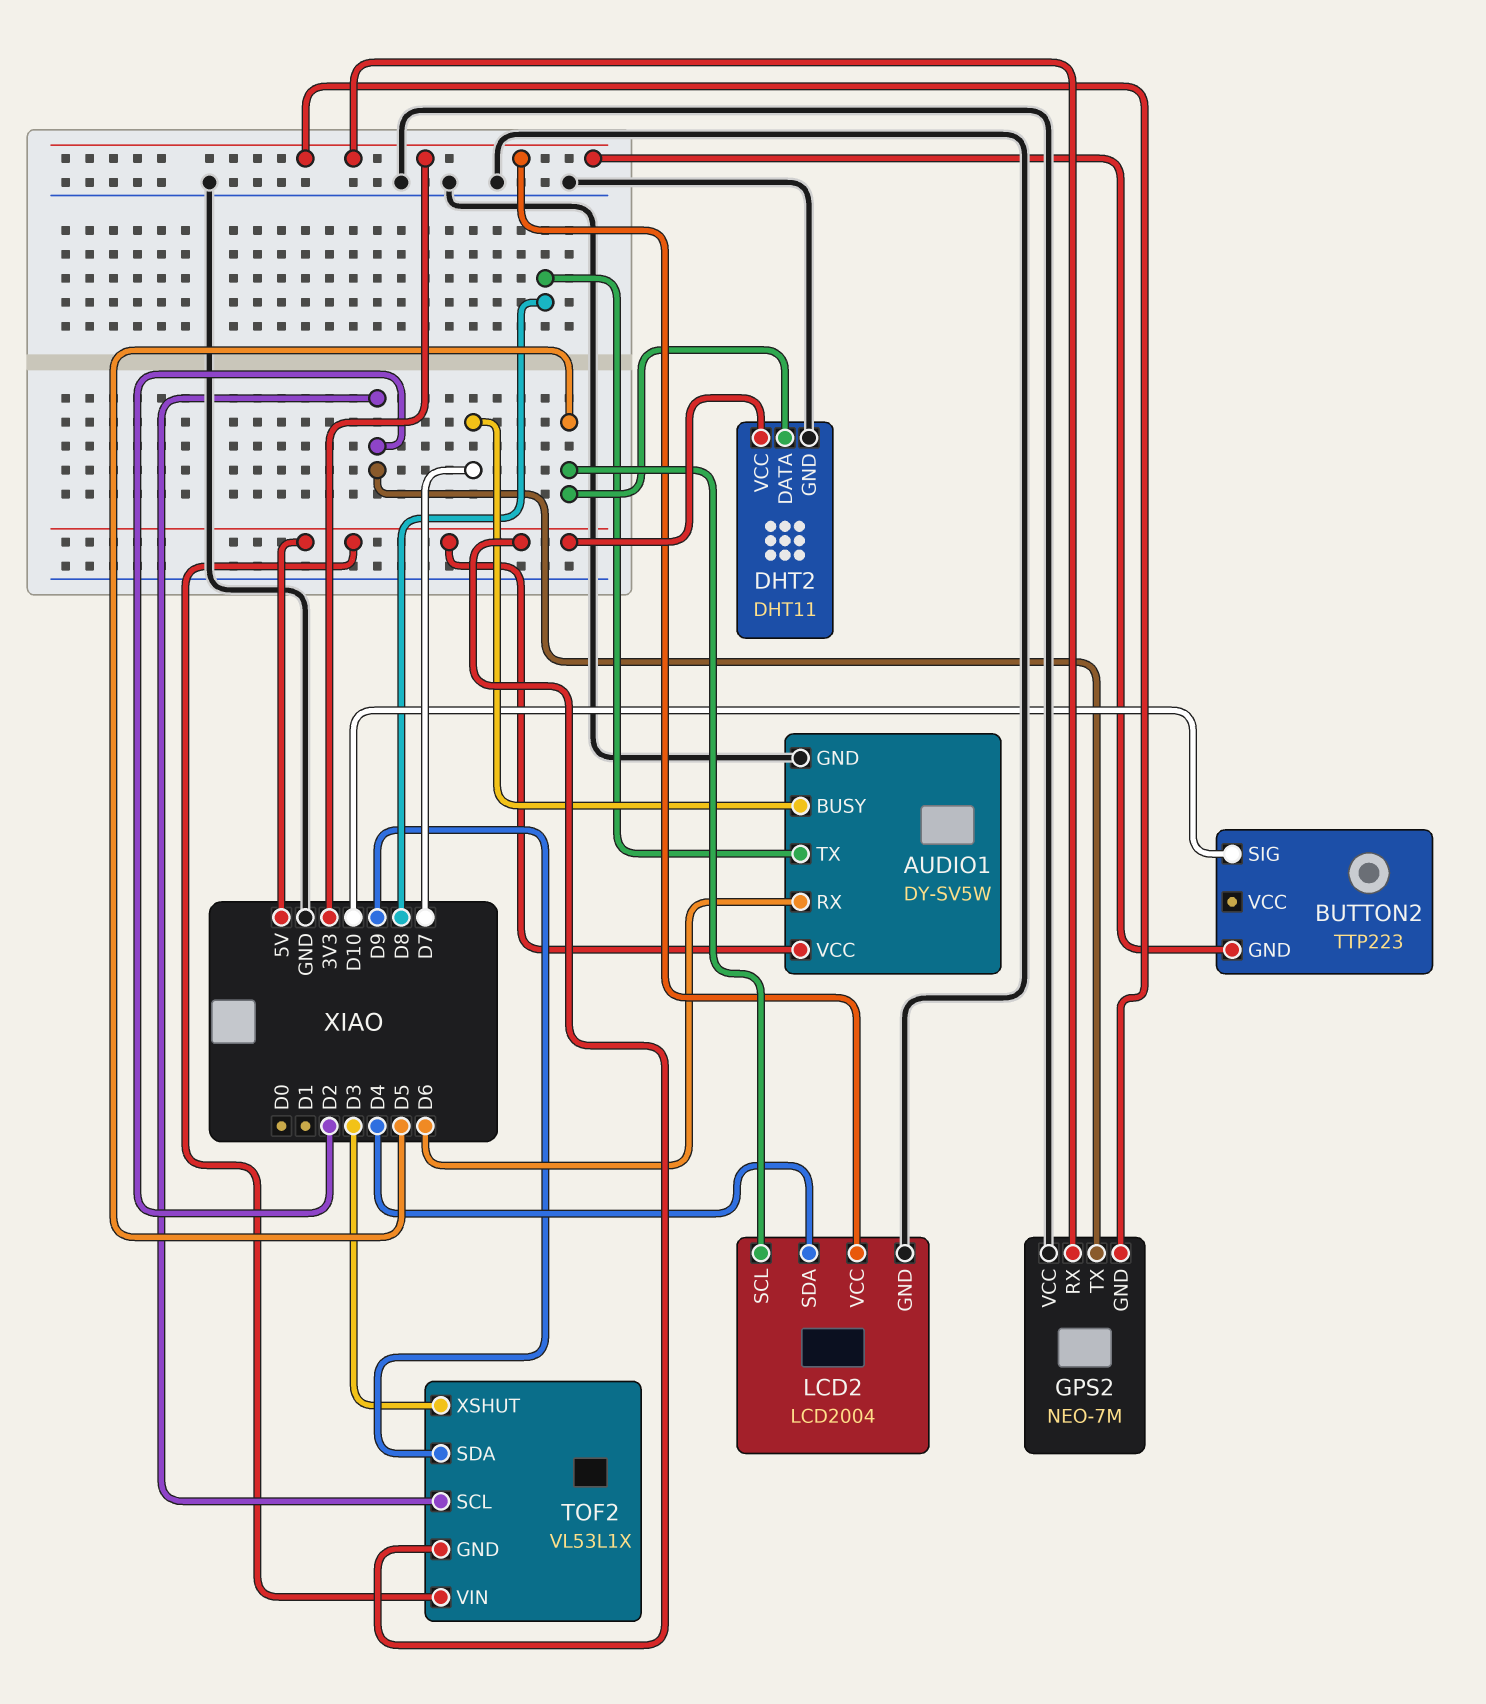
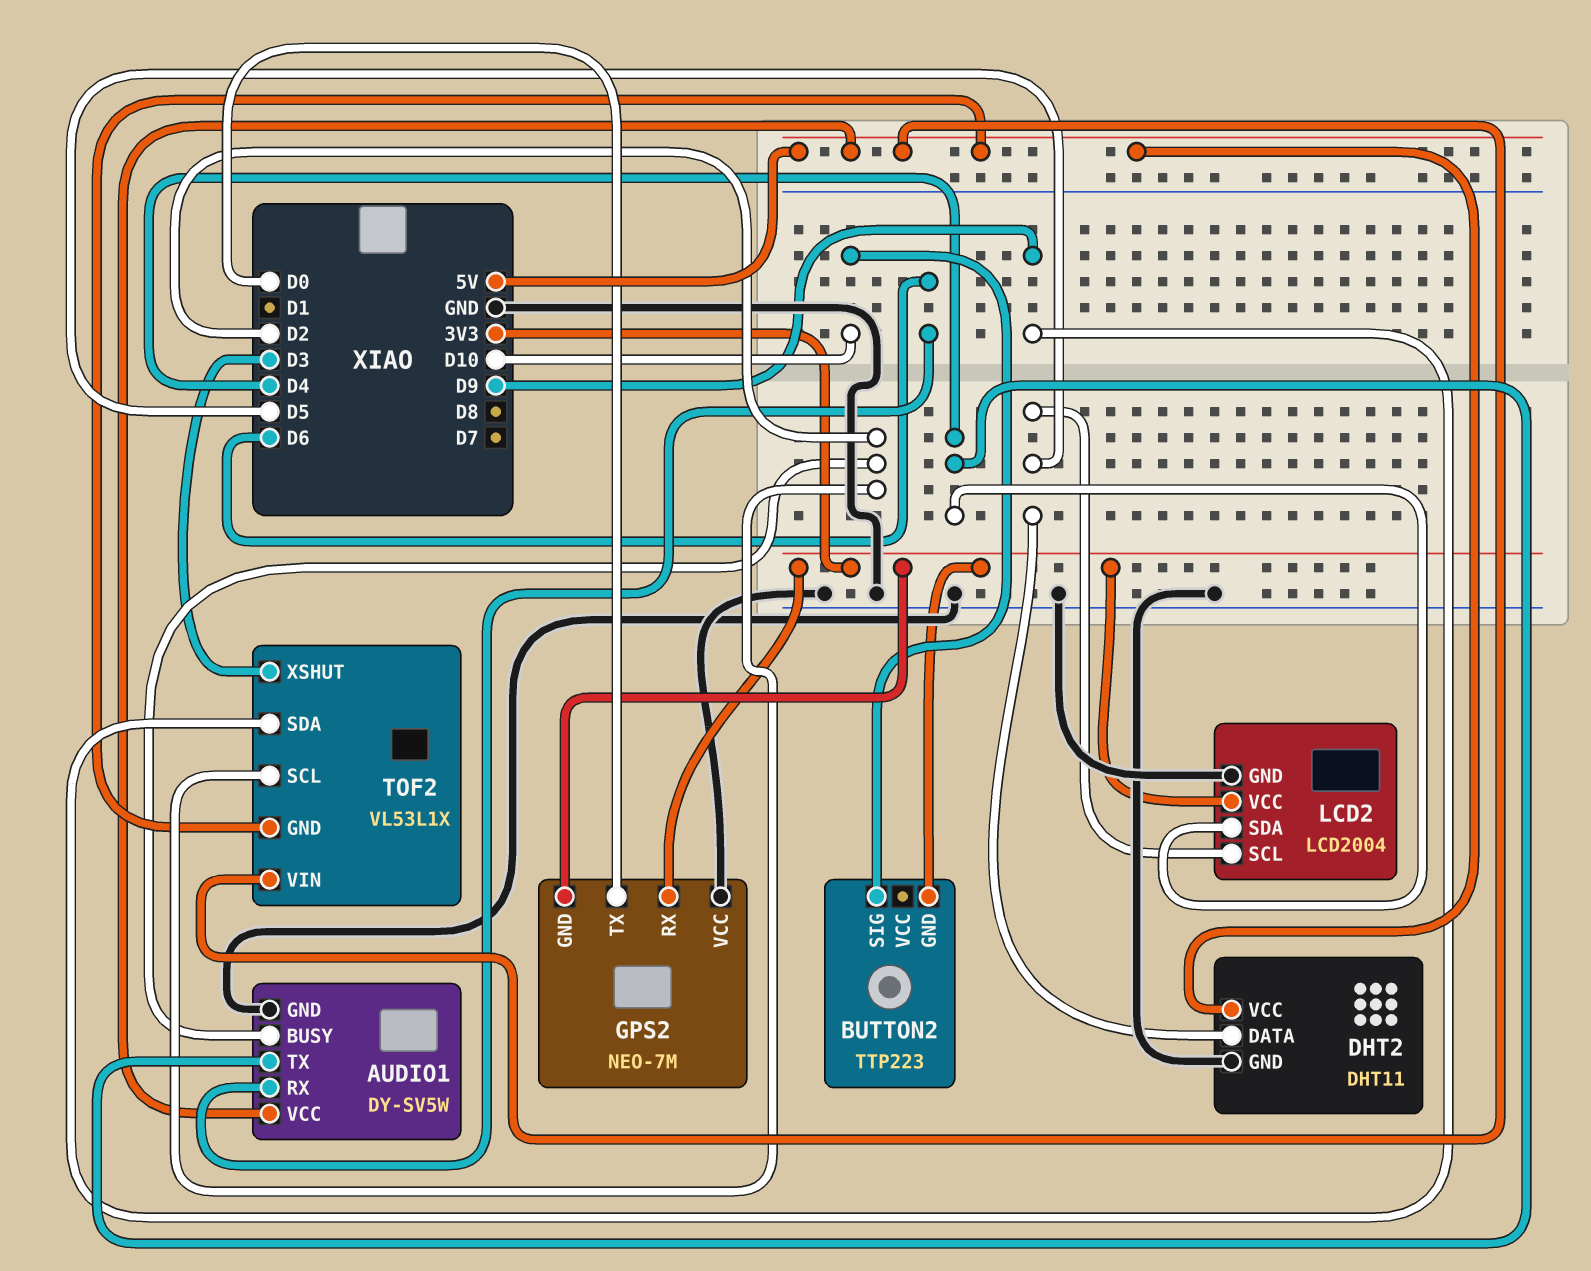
AUDIO1 pin BUSY: D7 -> D2
AUDIO1 pin TX: D8 -> D4
GPS2 pin TX: D2 -> D0

